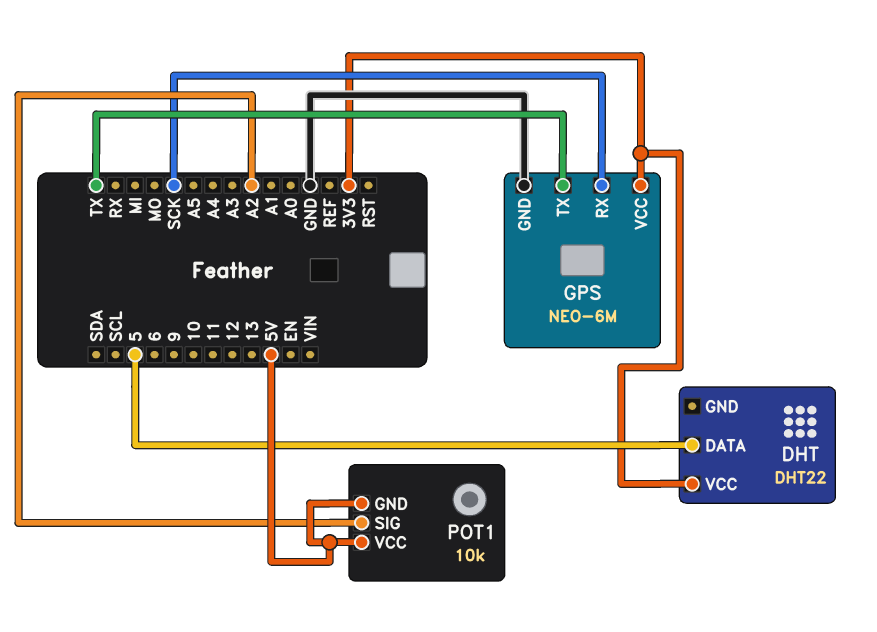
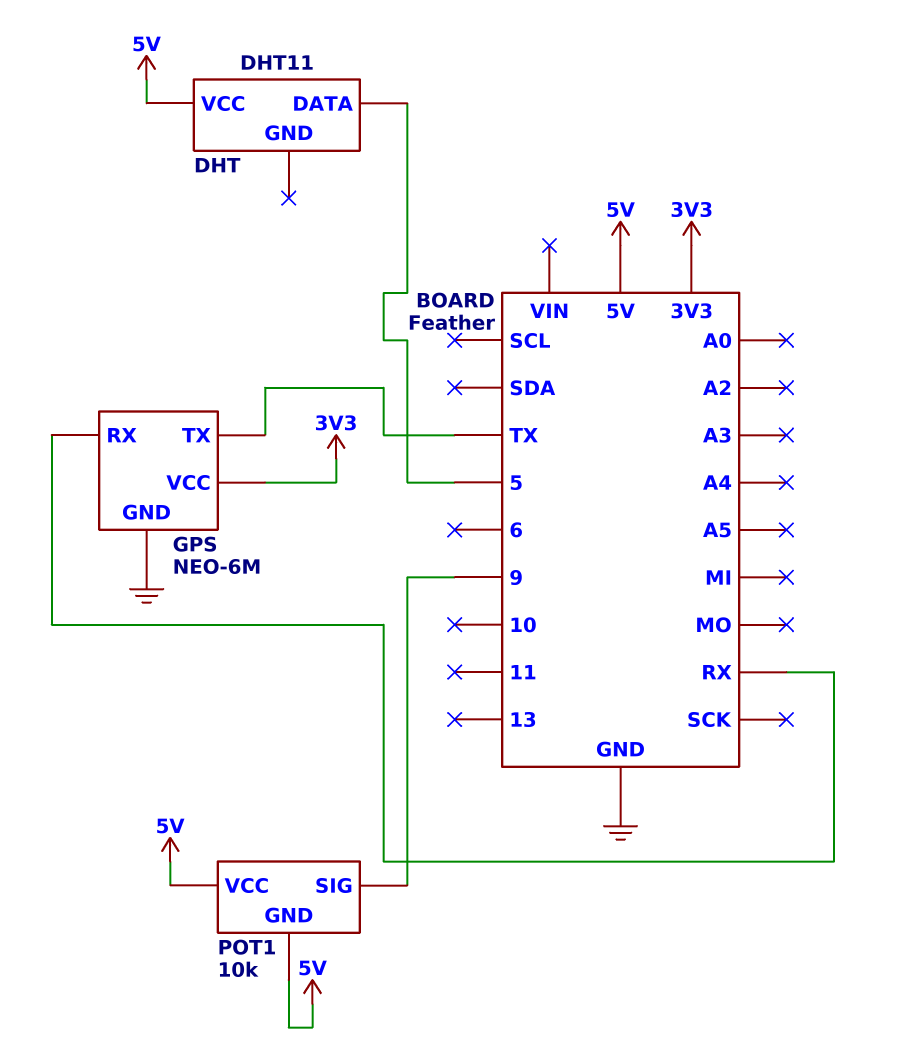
DHT: DHT22 -> DHT11
DHT pin VCC: 3V3 -> 5V
GPS pin RX: SCK -> RX
POT1 pin SIG: A2 -> 9

